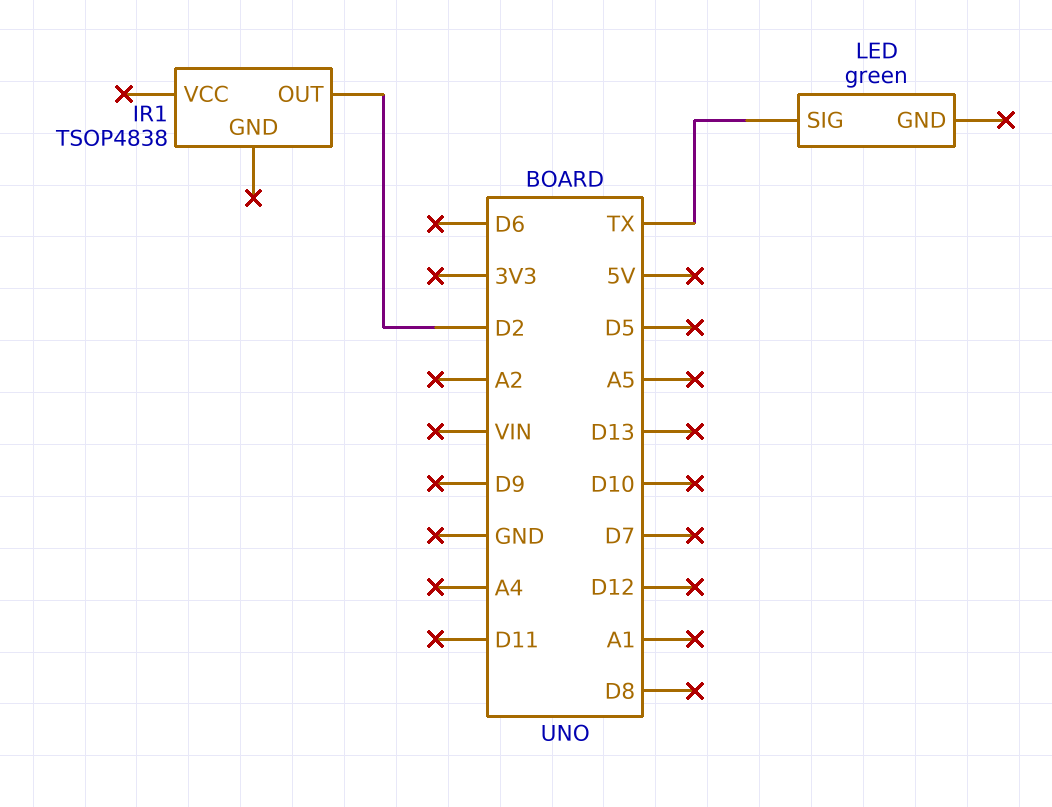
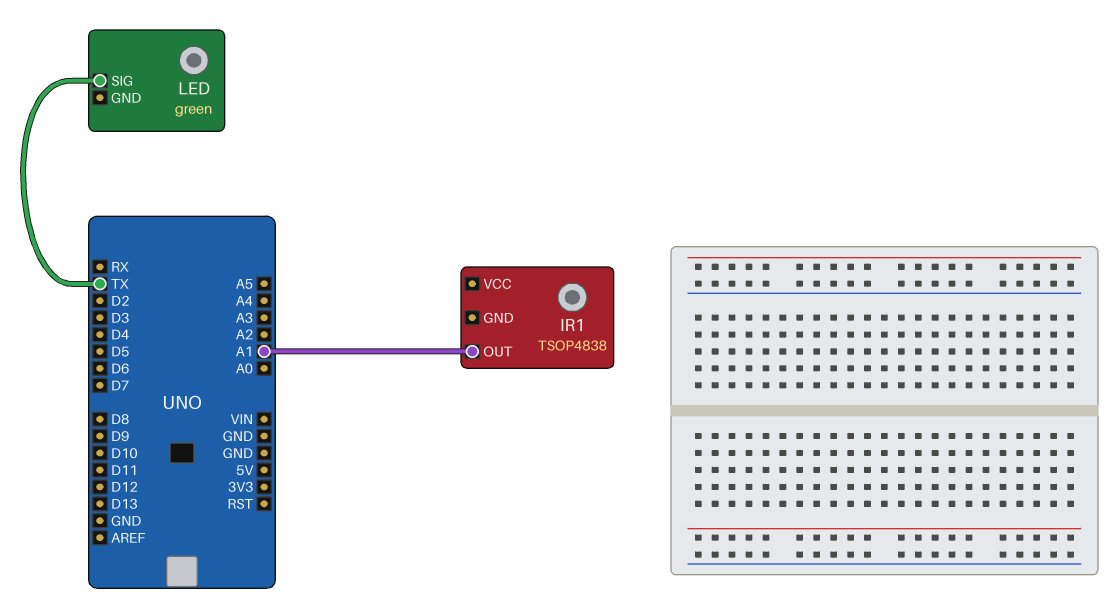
IR1 pin OUT: D2 -> A1

